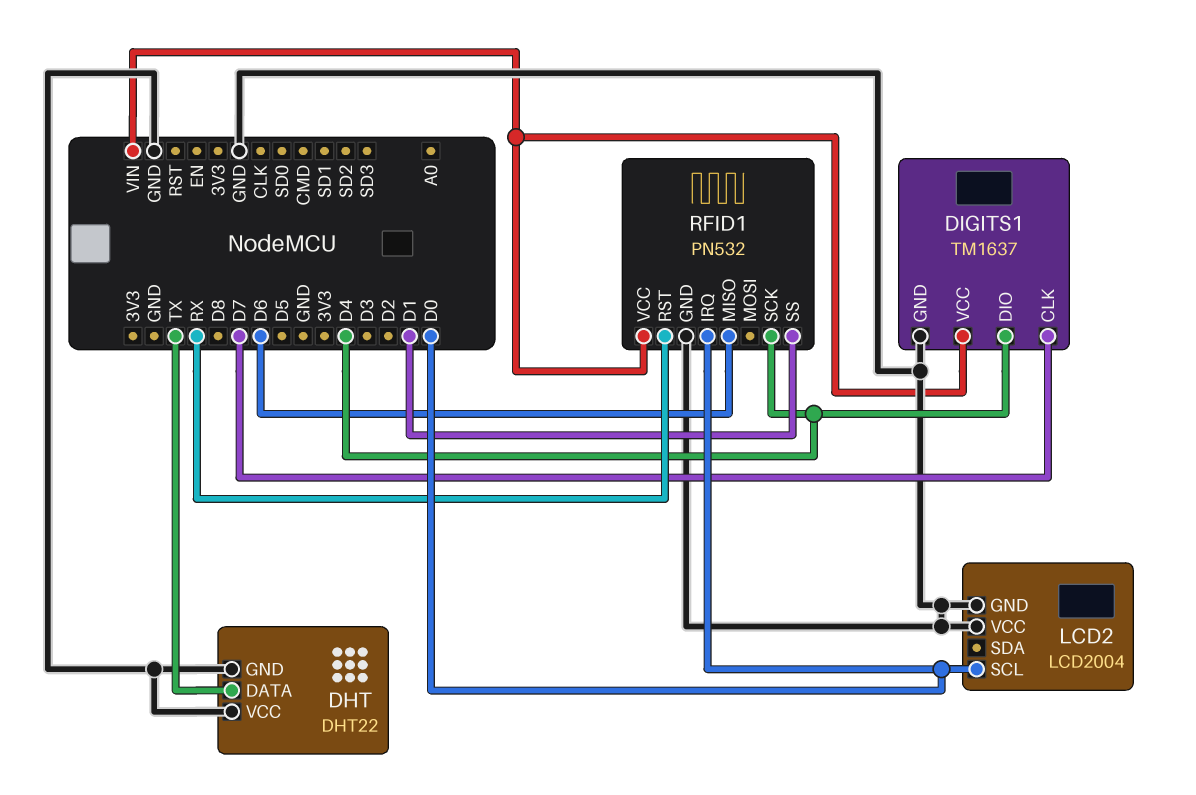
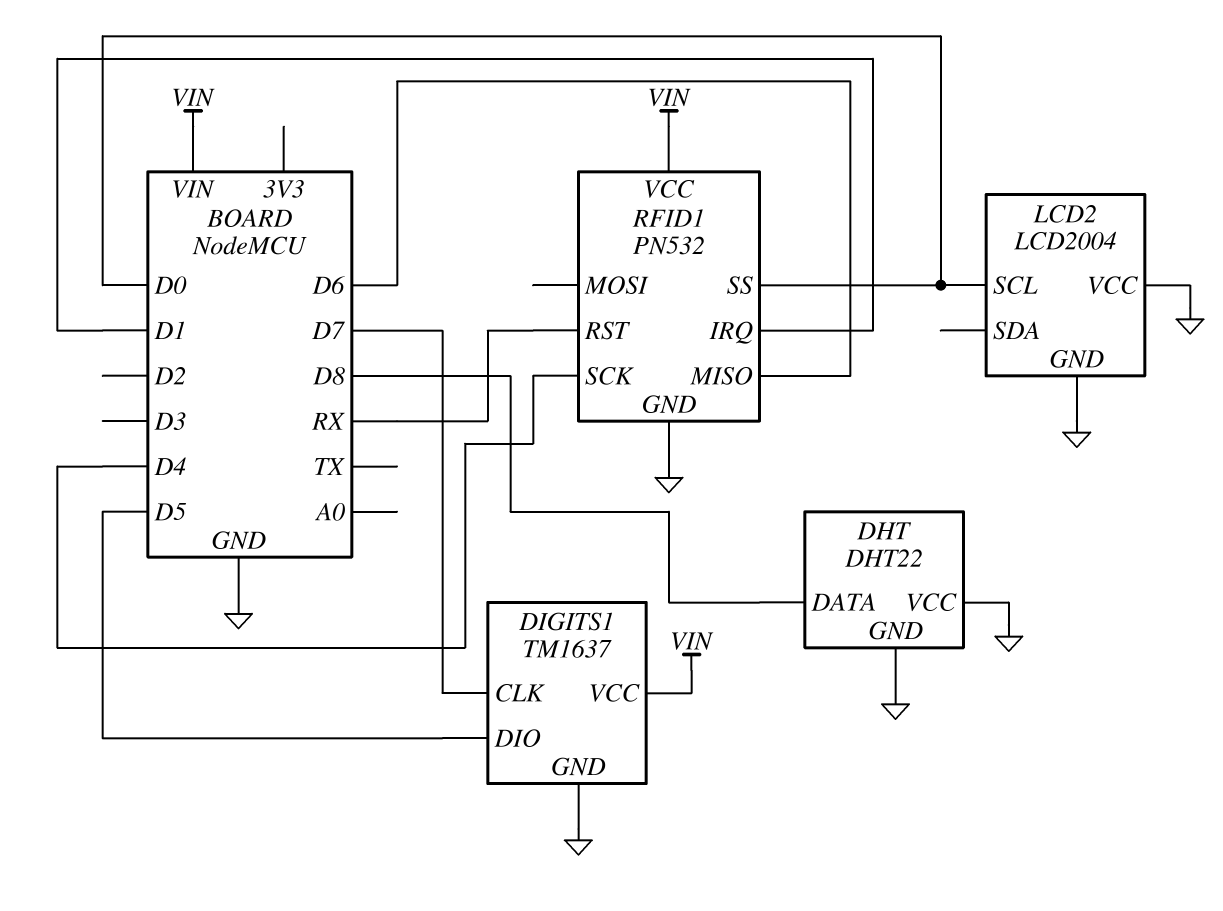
DHT pin DATA: TX -> D8
DIGITS1 pin DIO: D4 -> D5
RFID1 pin IRQ: D0 -> D1
RFID1 pin SS: D1 -> D0

